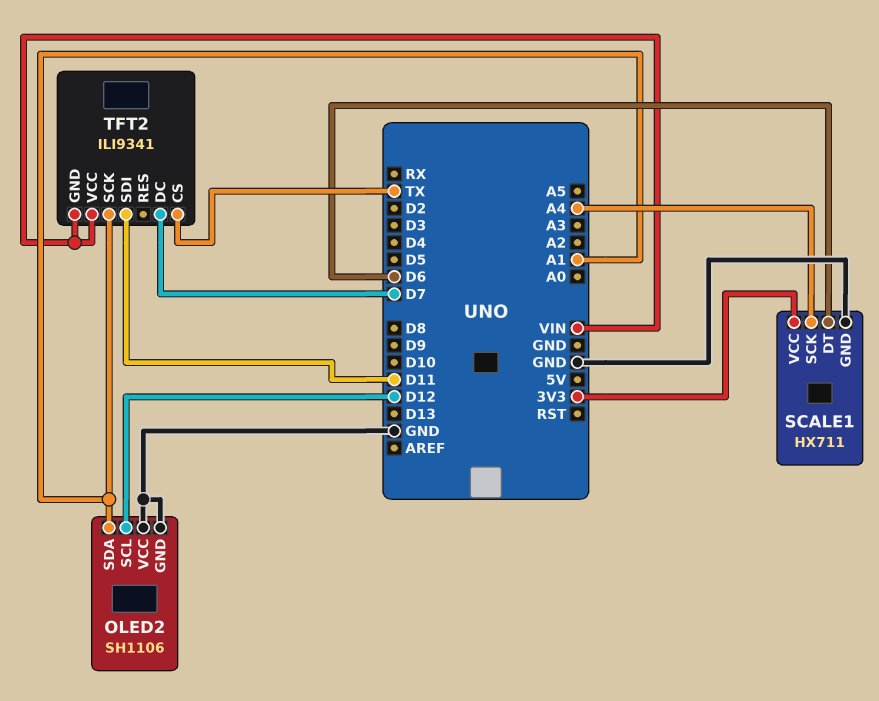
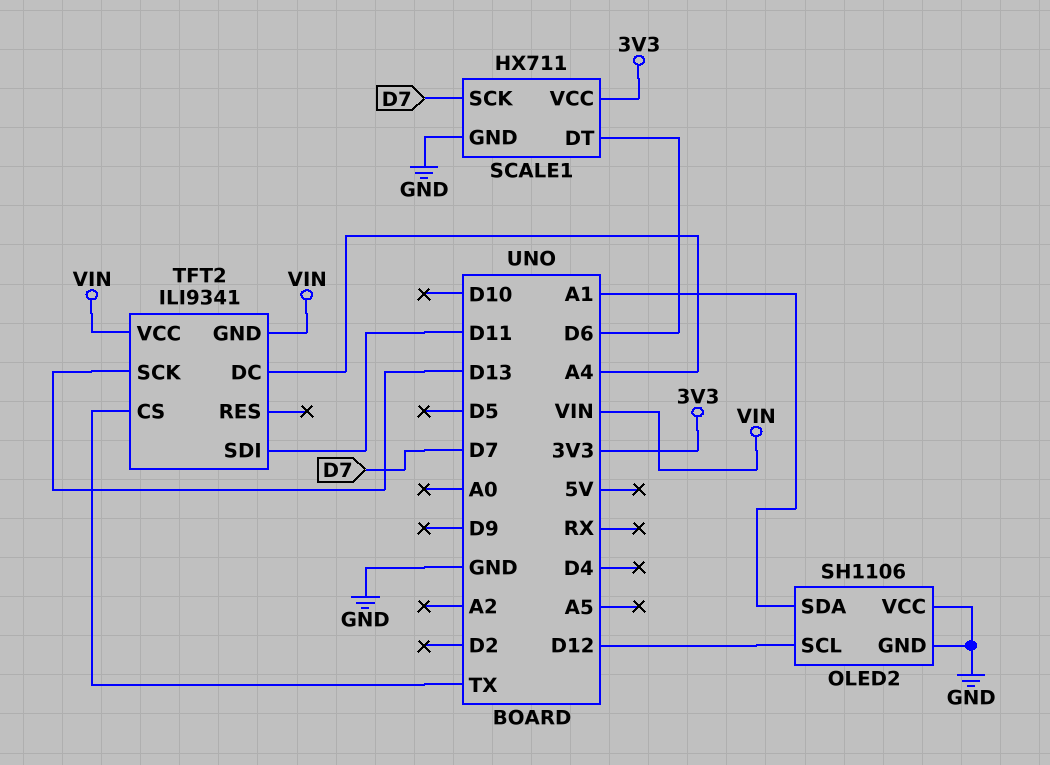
SCALE1 pin SCK: A4 -> D7
TFT2 pin DC: D7 -> A4
TFT2 pin SCK: A1 -> D13

